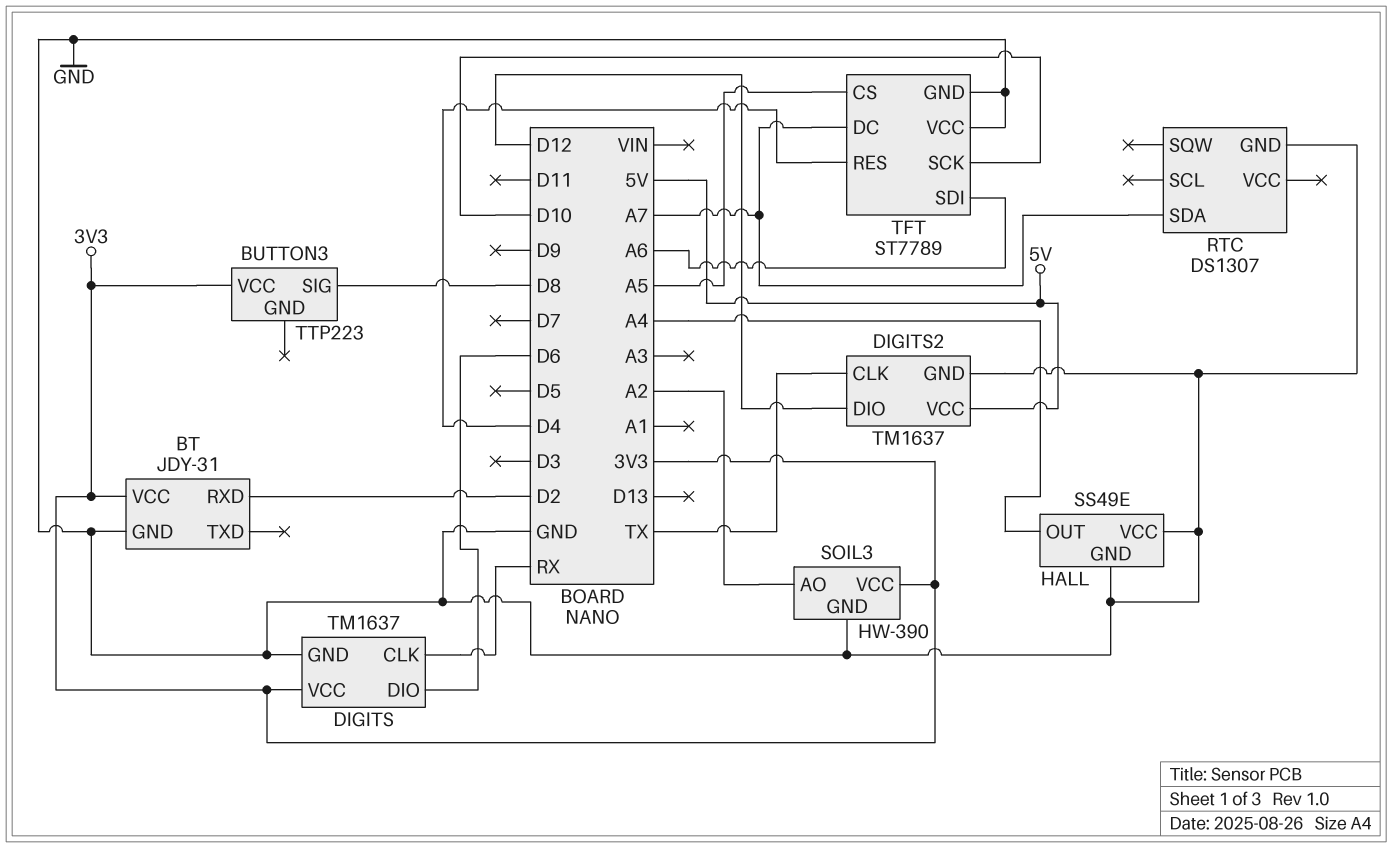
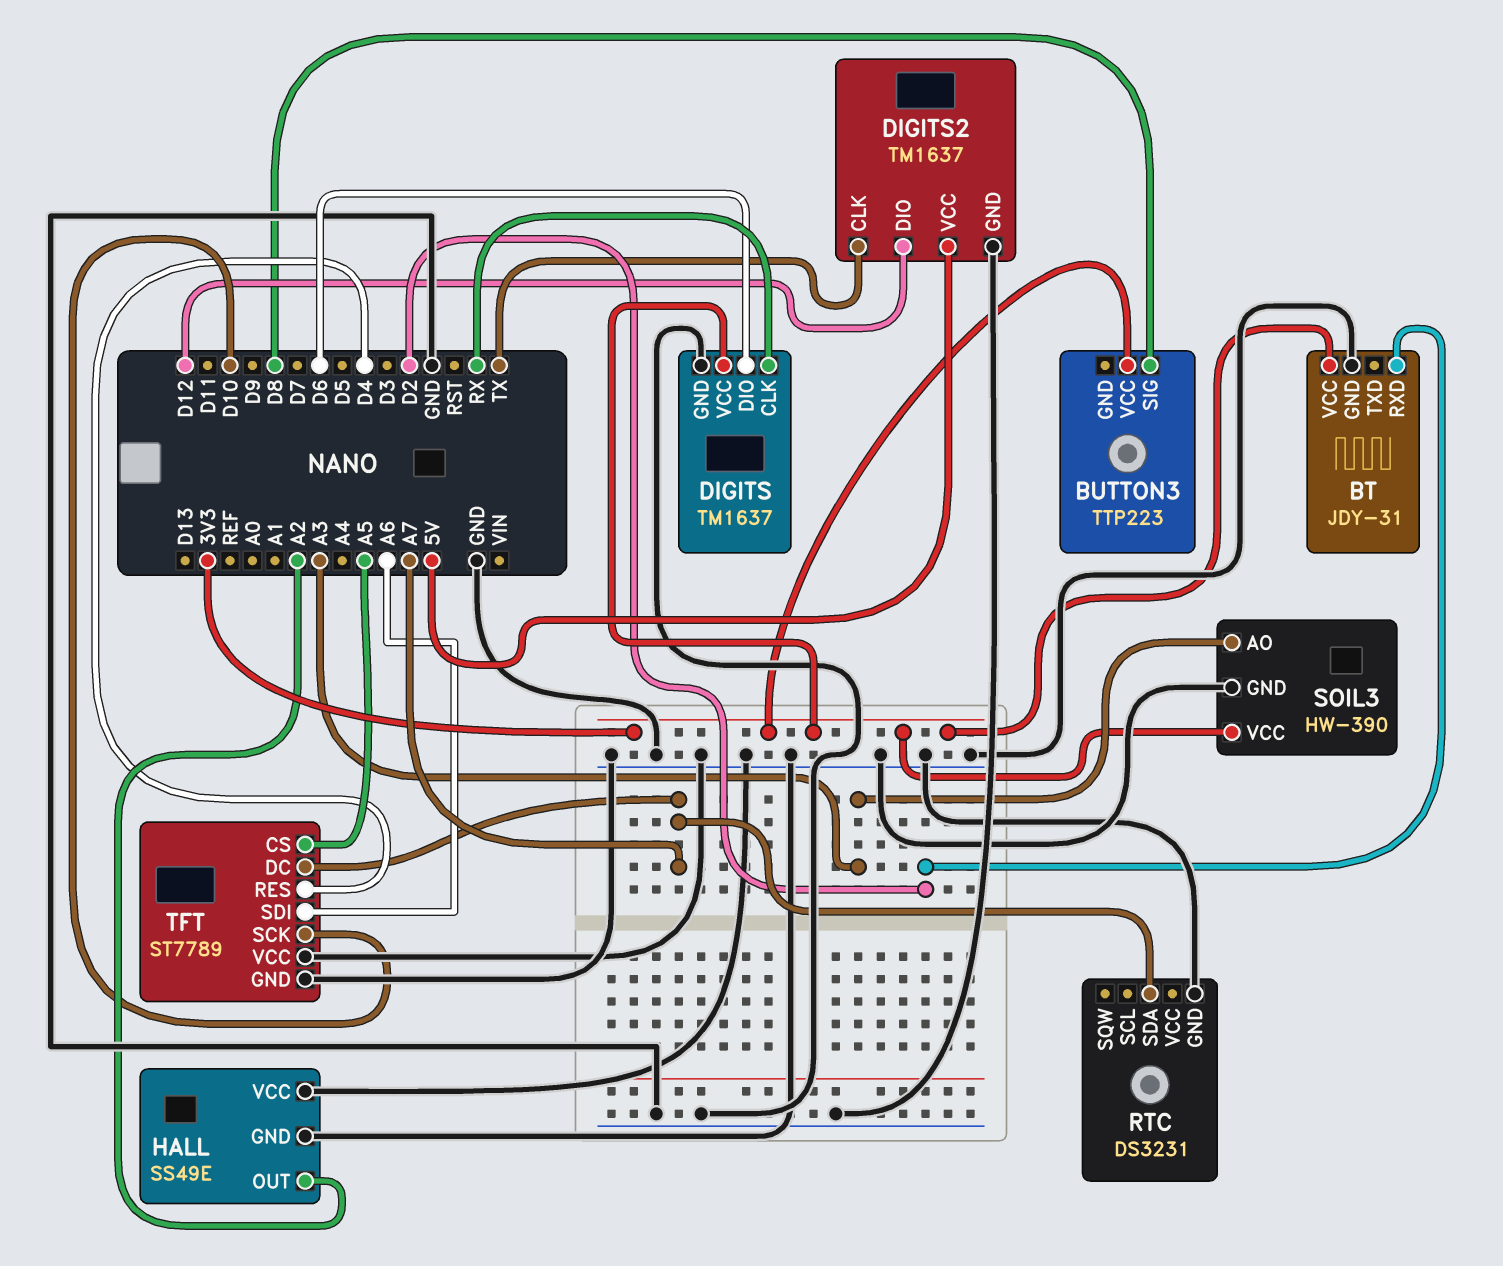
HALL pin OUT: A4 -> A2
RTC: DS1307 -> DS3231
SOIL3 pin AO: A2 -> A3

